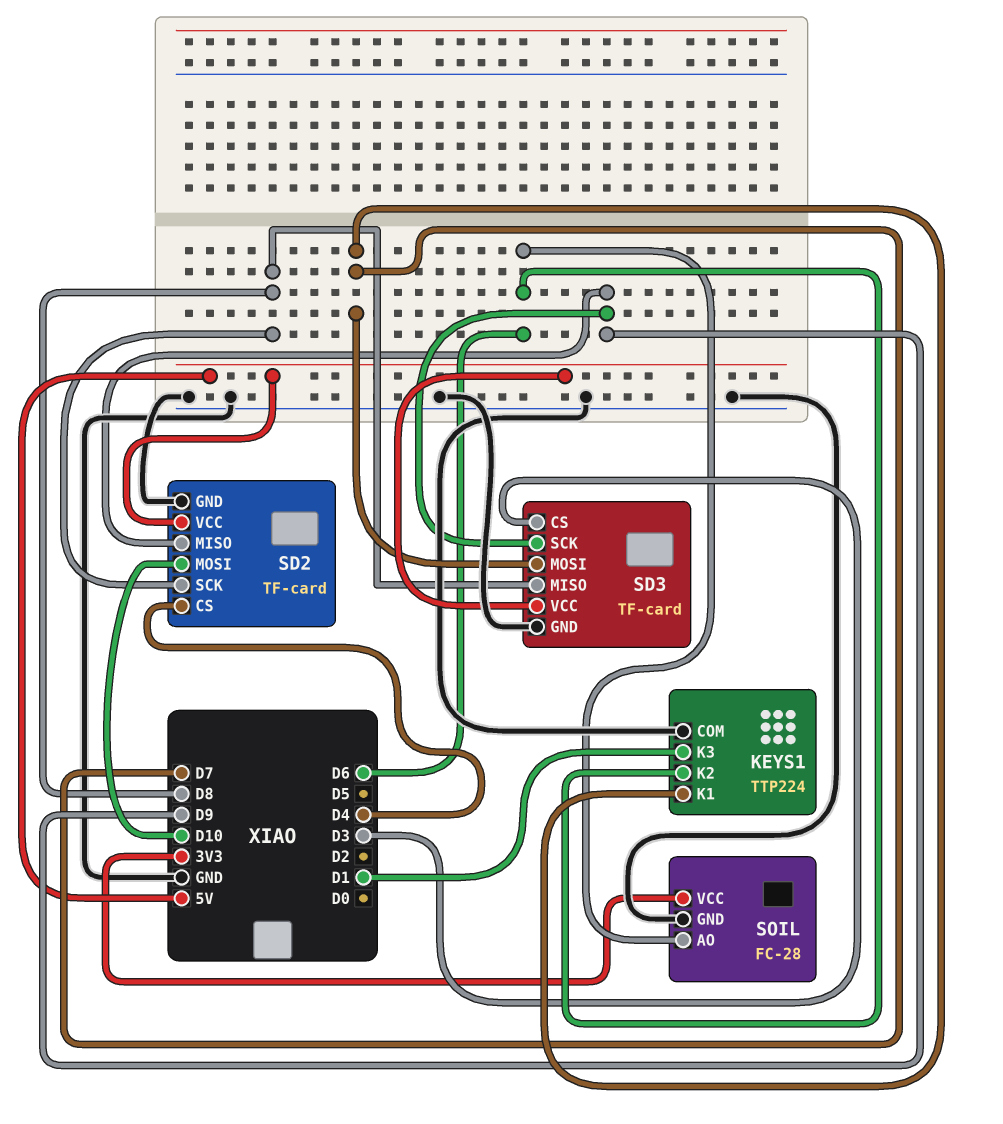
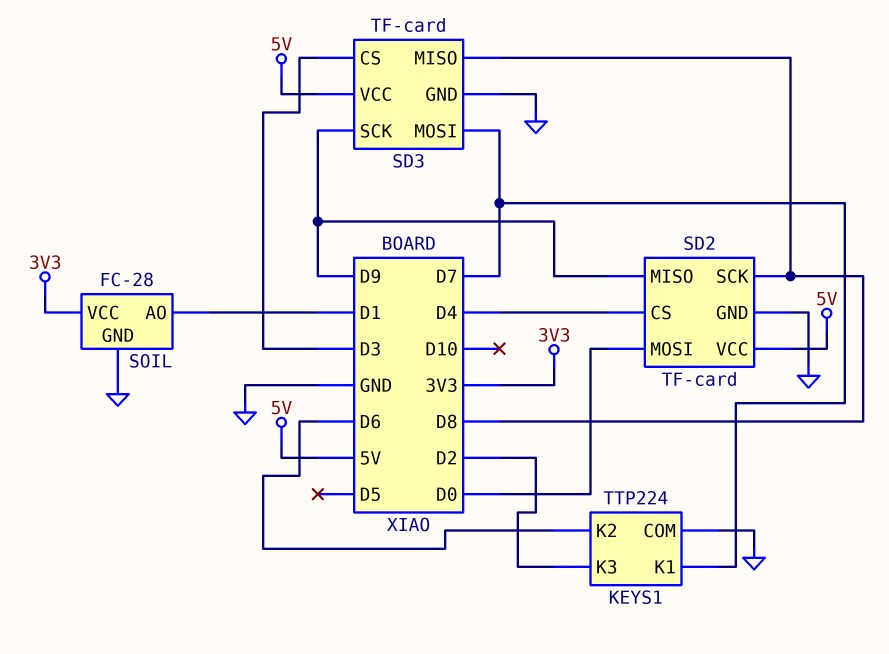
KEYS1 pin K3: D1 -> D2
SD2 pin MOSI: D10 -> D0
SOIL pin AO: D6 -> D1

